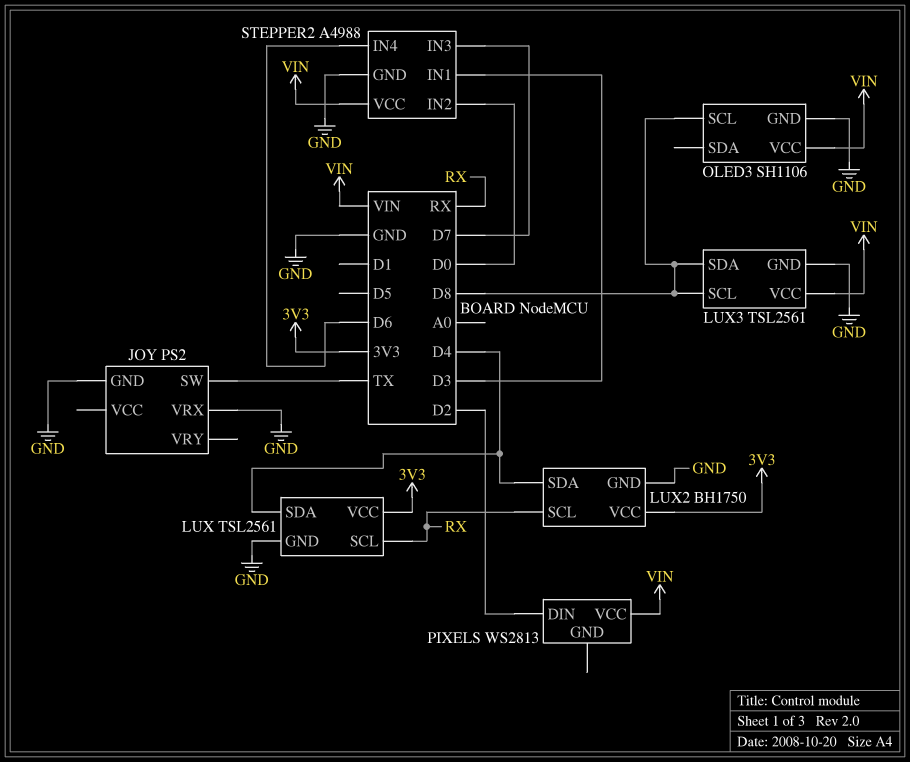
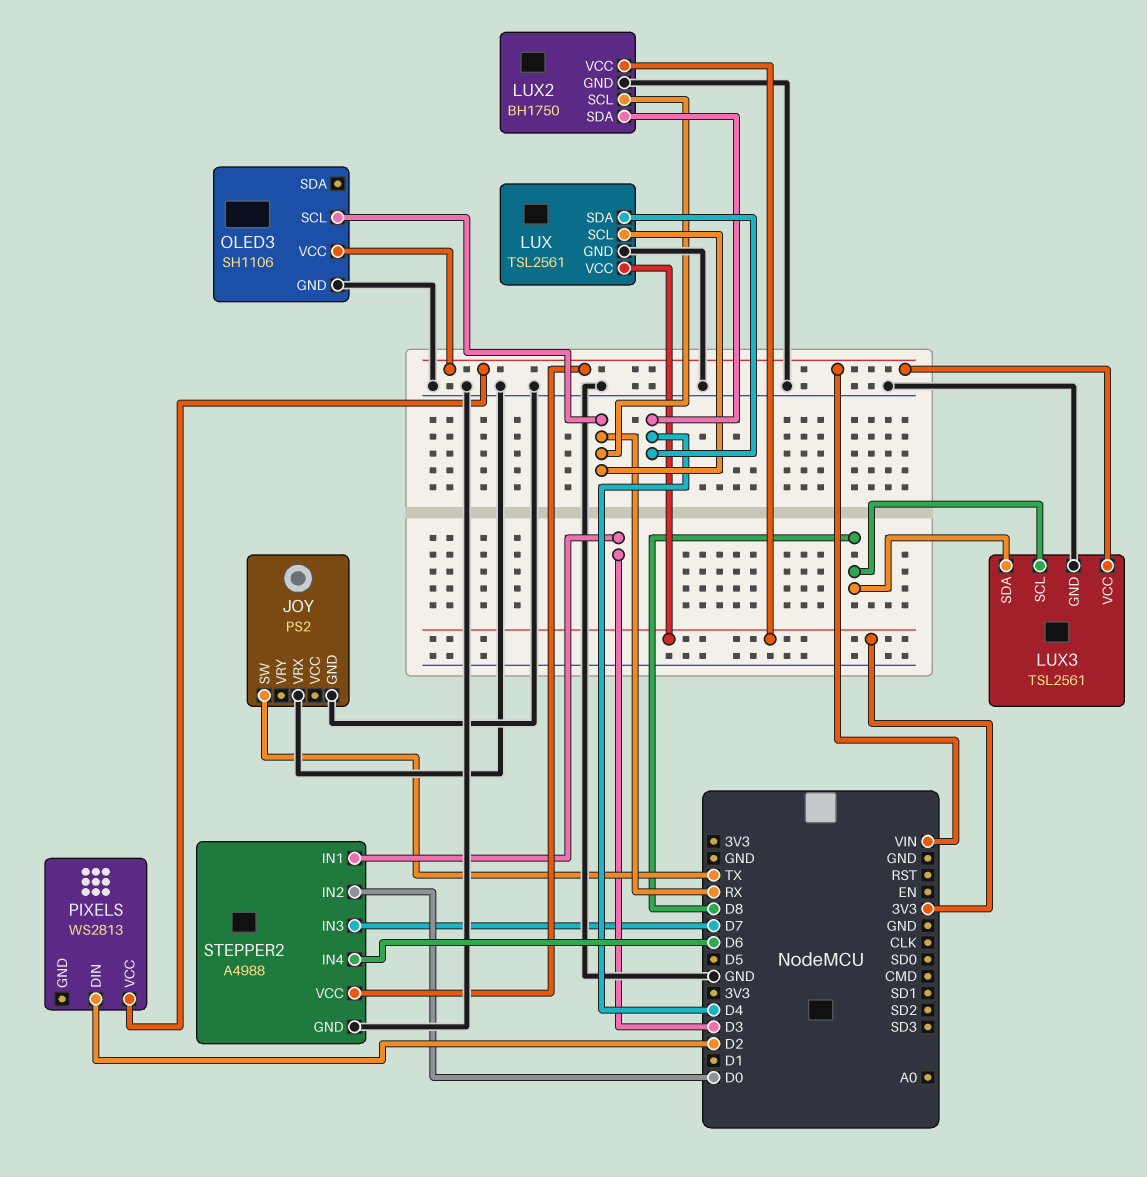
OLED3 pin SCL: D8 -> RX

